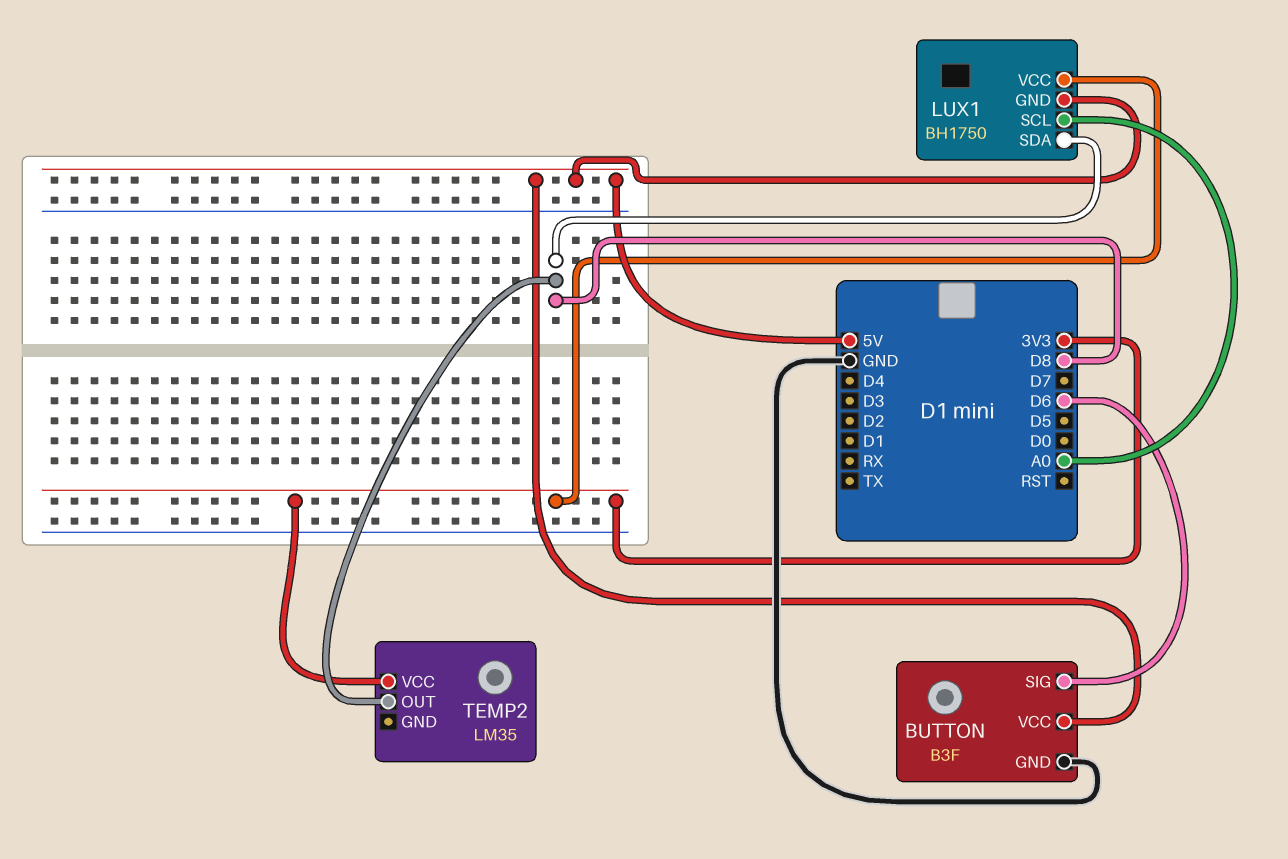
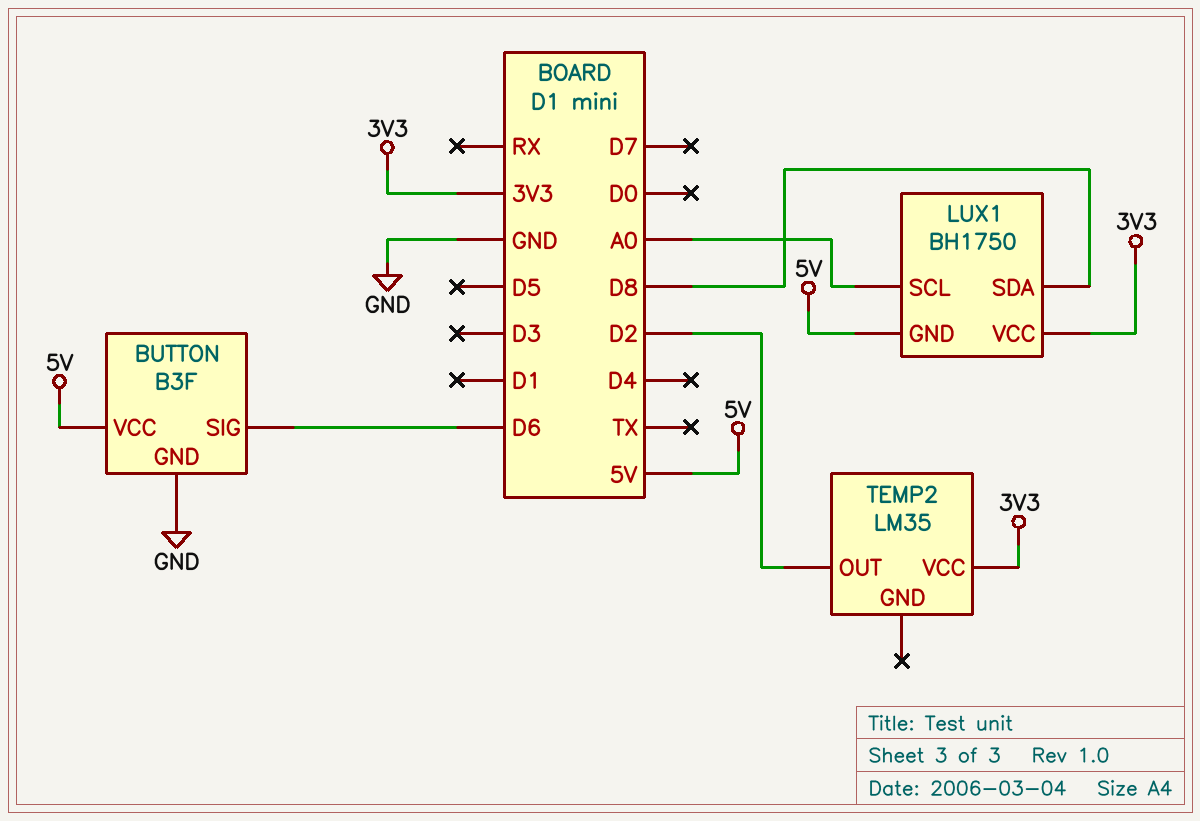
TEMP2 pin OUT: D8 -> D2

